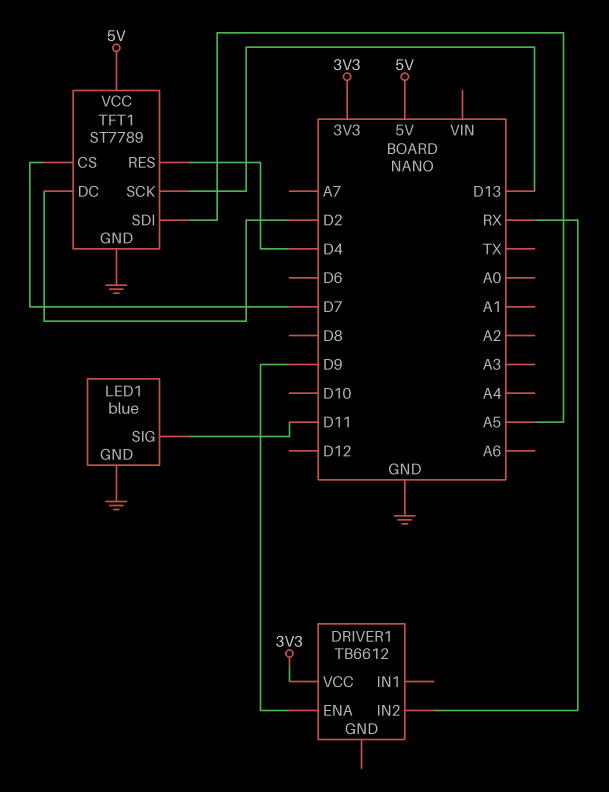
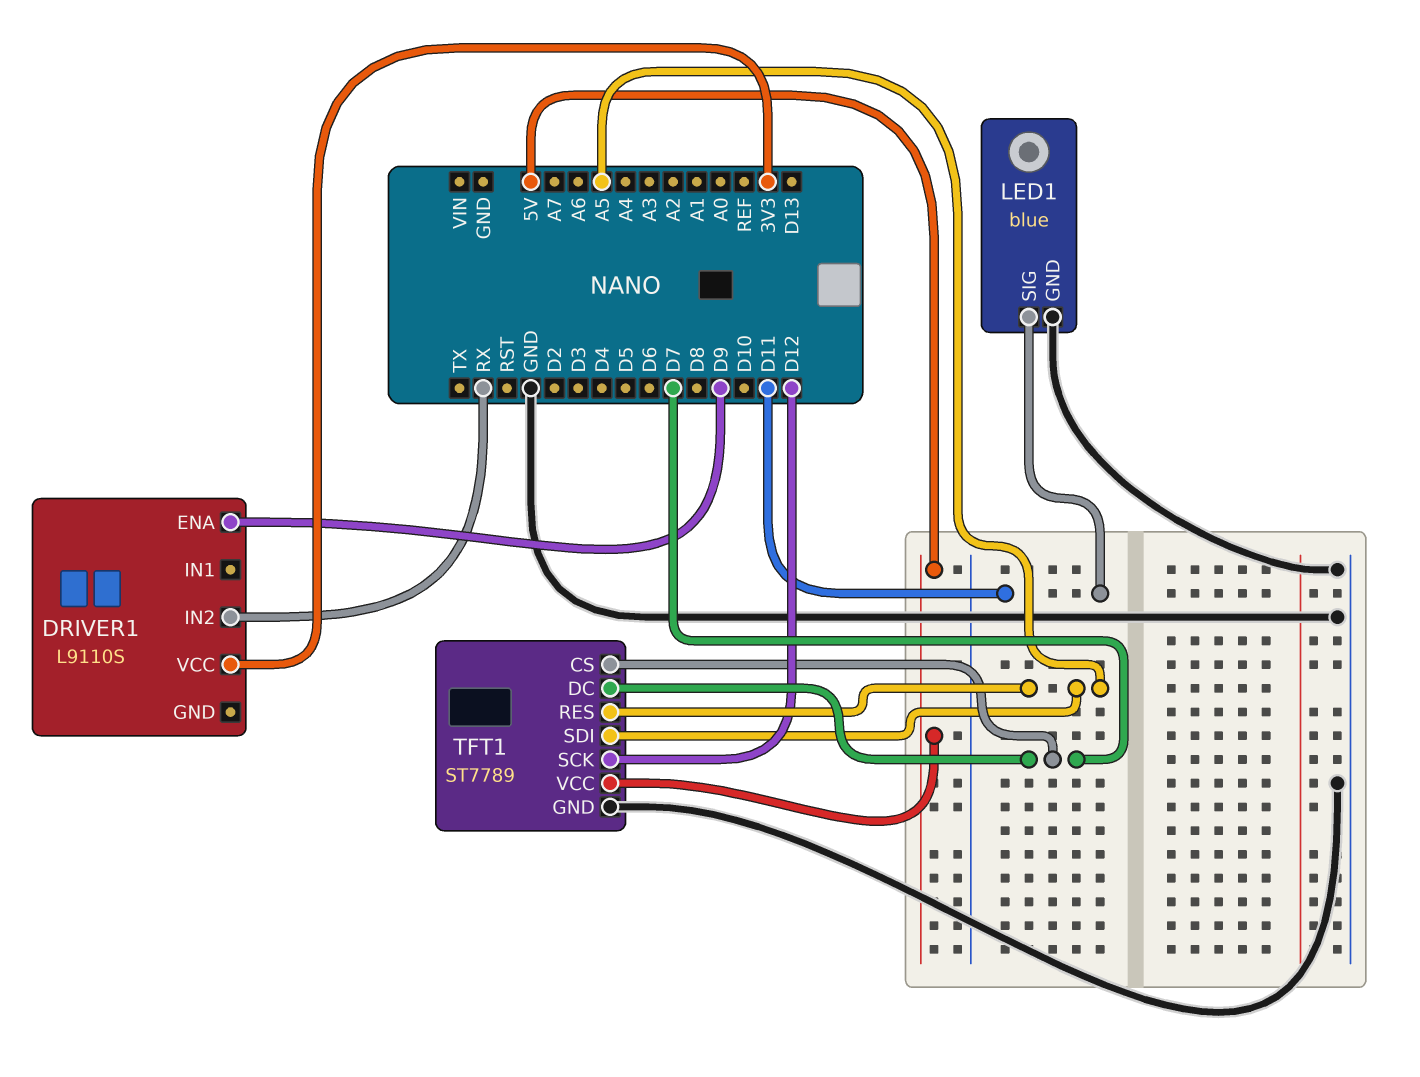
DRIVER1: TB6612 -> L9110S
TFT1 pin DC: D2 -> D7
TFT1 pin RES: D4 -> A5
TFT1 pin SCK: D13 -> D12

